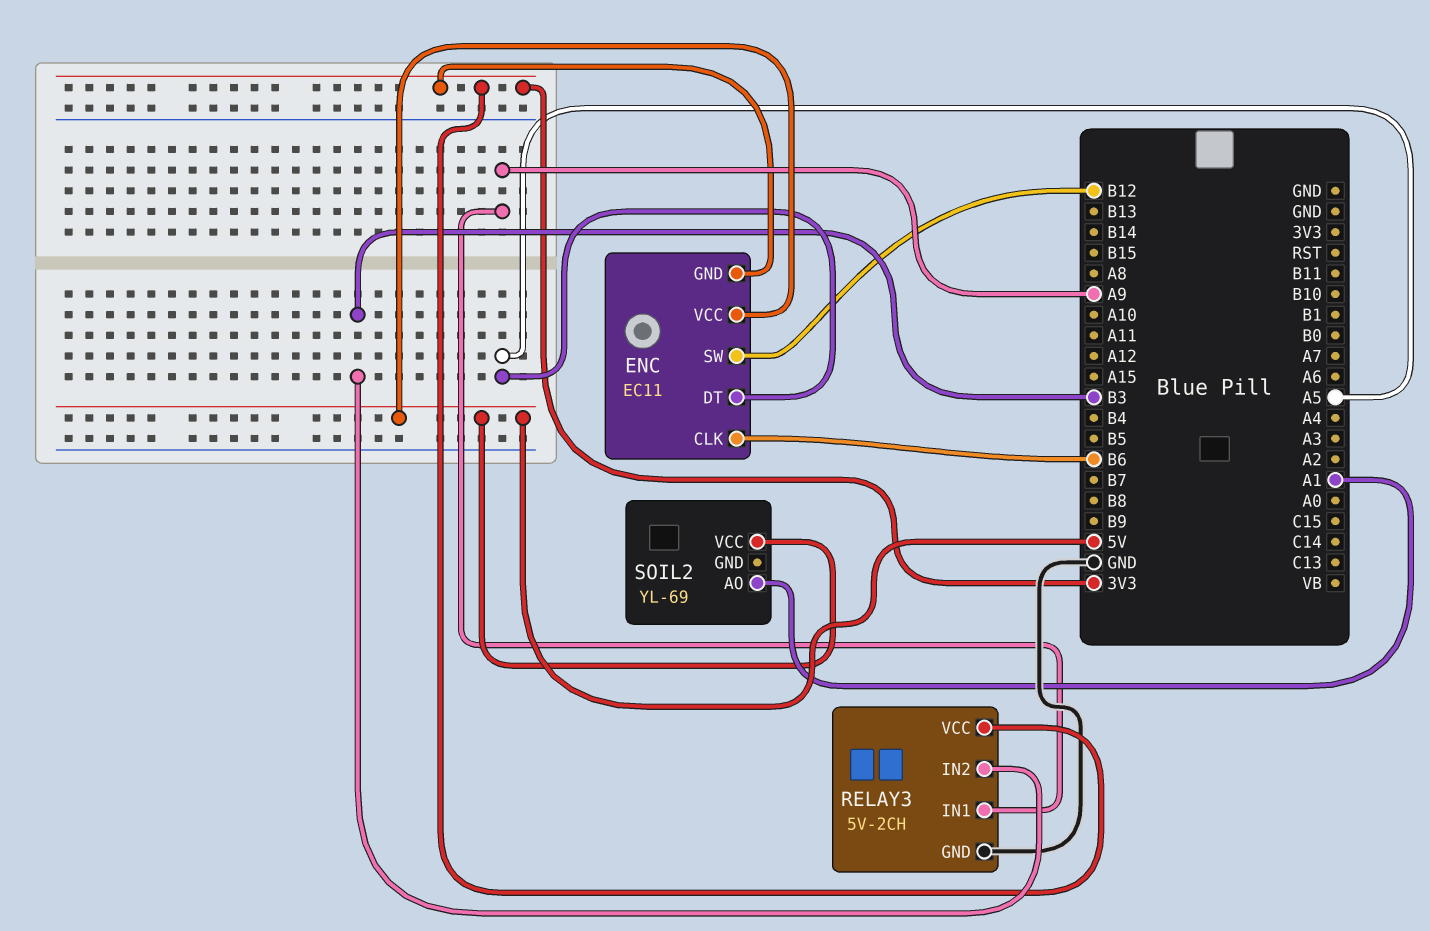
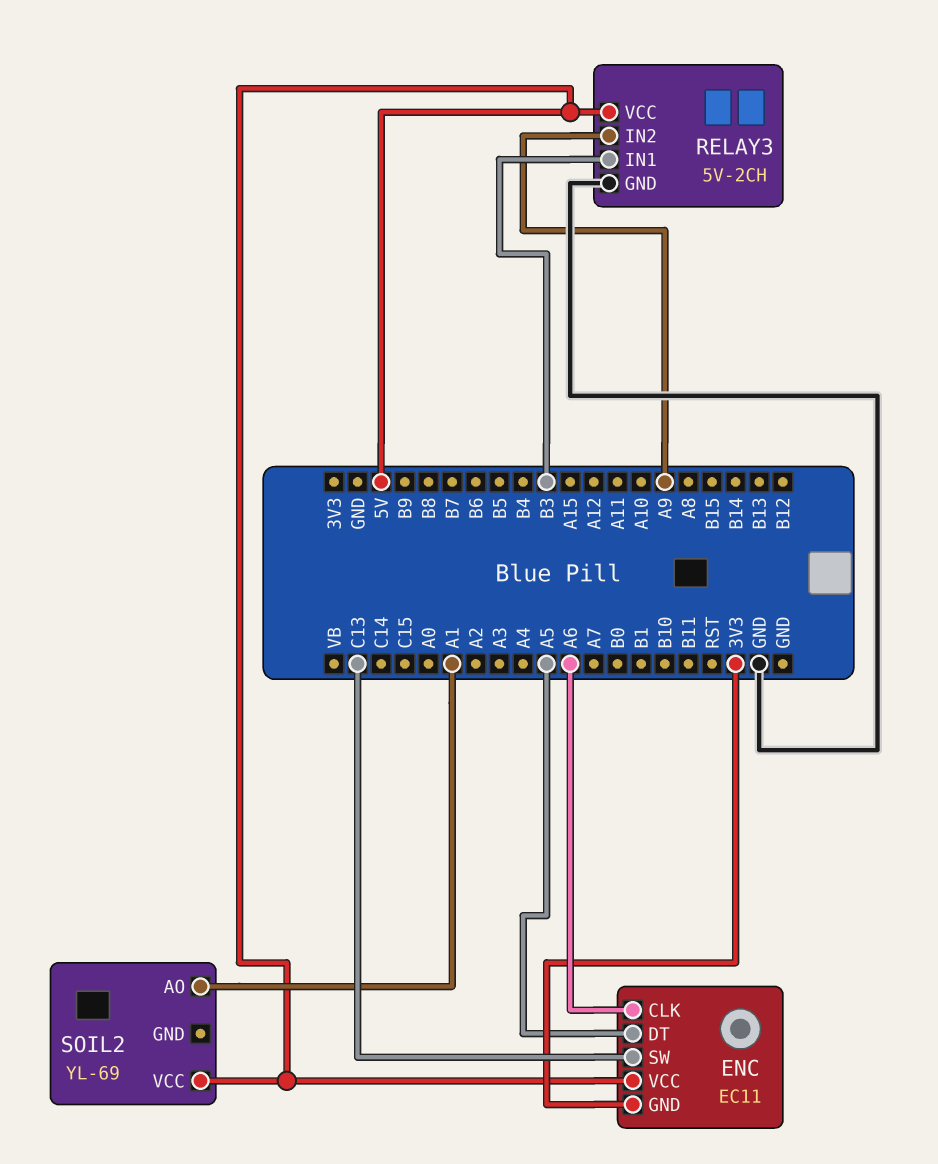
ENC pin CLK: B6 -> A6
ENC pin SW: B12 -> C13
RELAY3 pin IN1: A9 -> B3
RELAY3 pin IN2: B3 -> A9
RELAY3 pin VCC: 3V3 -> 5V

